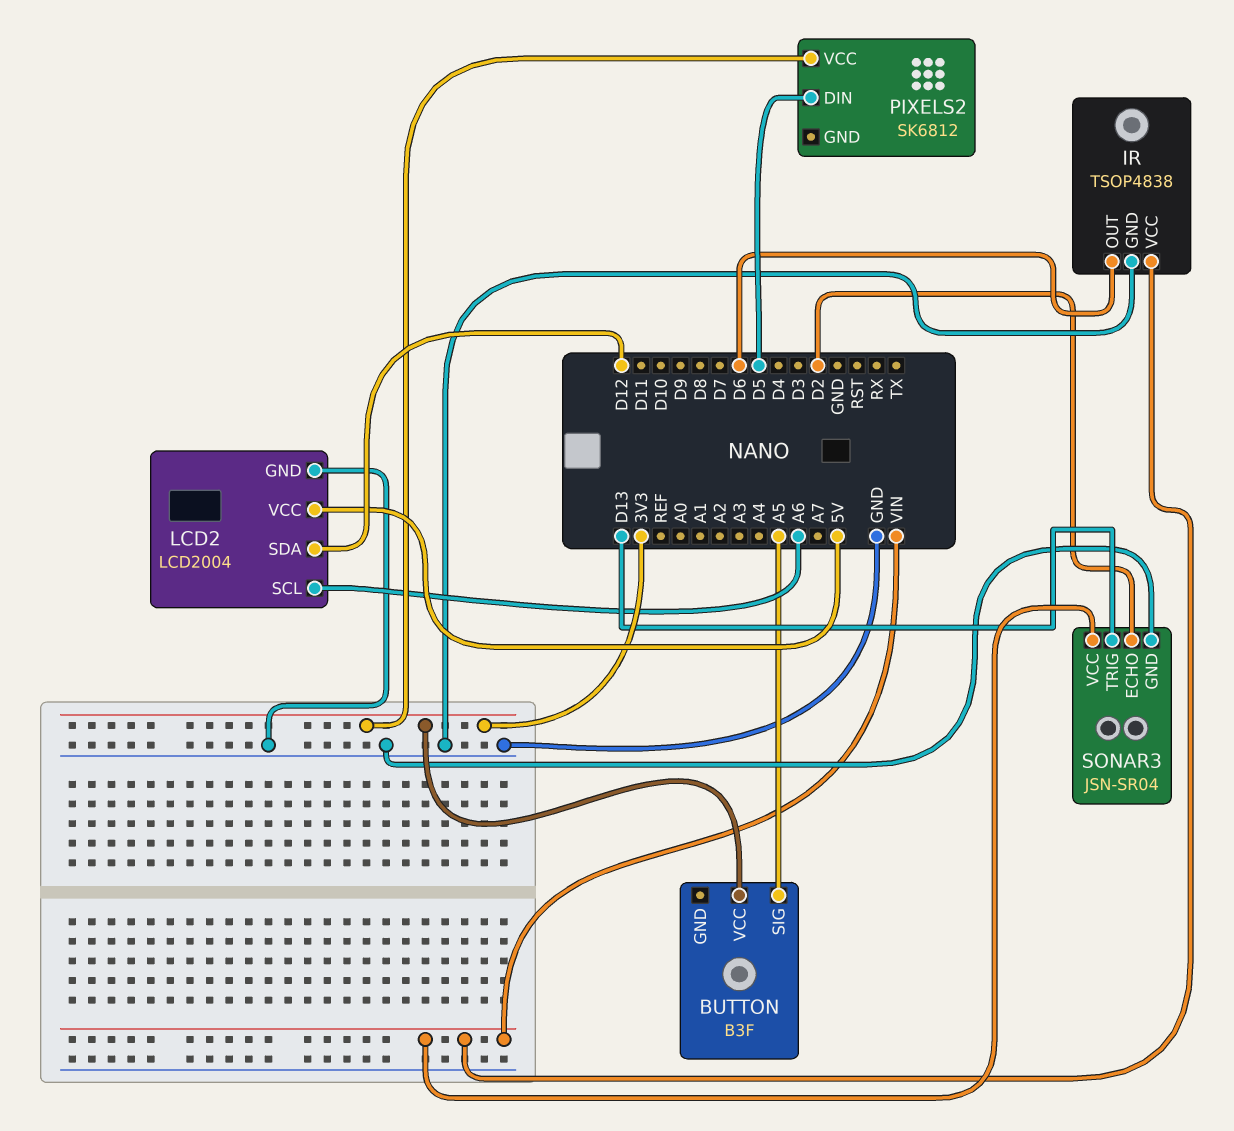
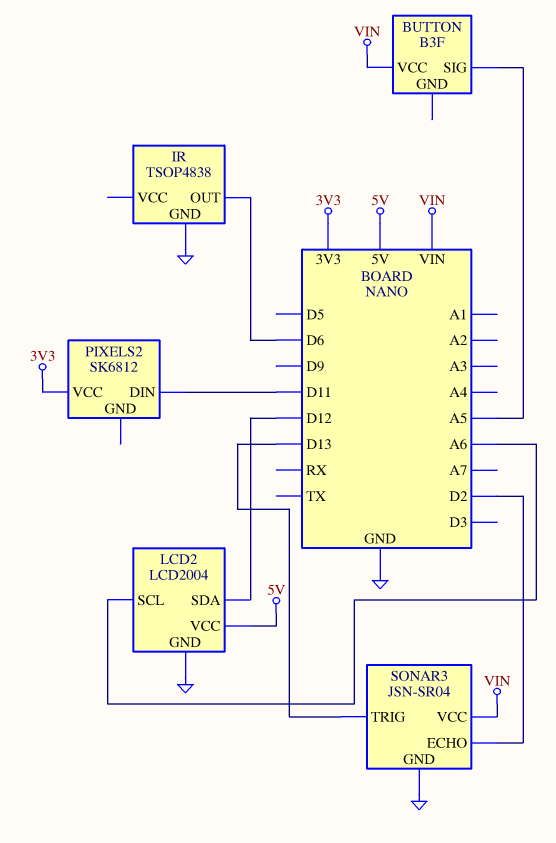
BUTTON pin VCC: 3V3 -> VIN
IR pin VCC: VIN -> none
PIXELS2 pin DIN: D5 -> D11

